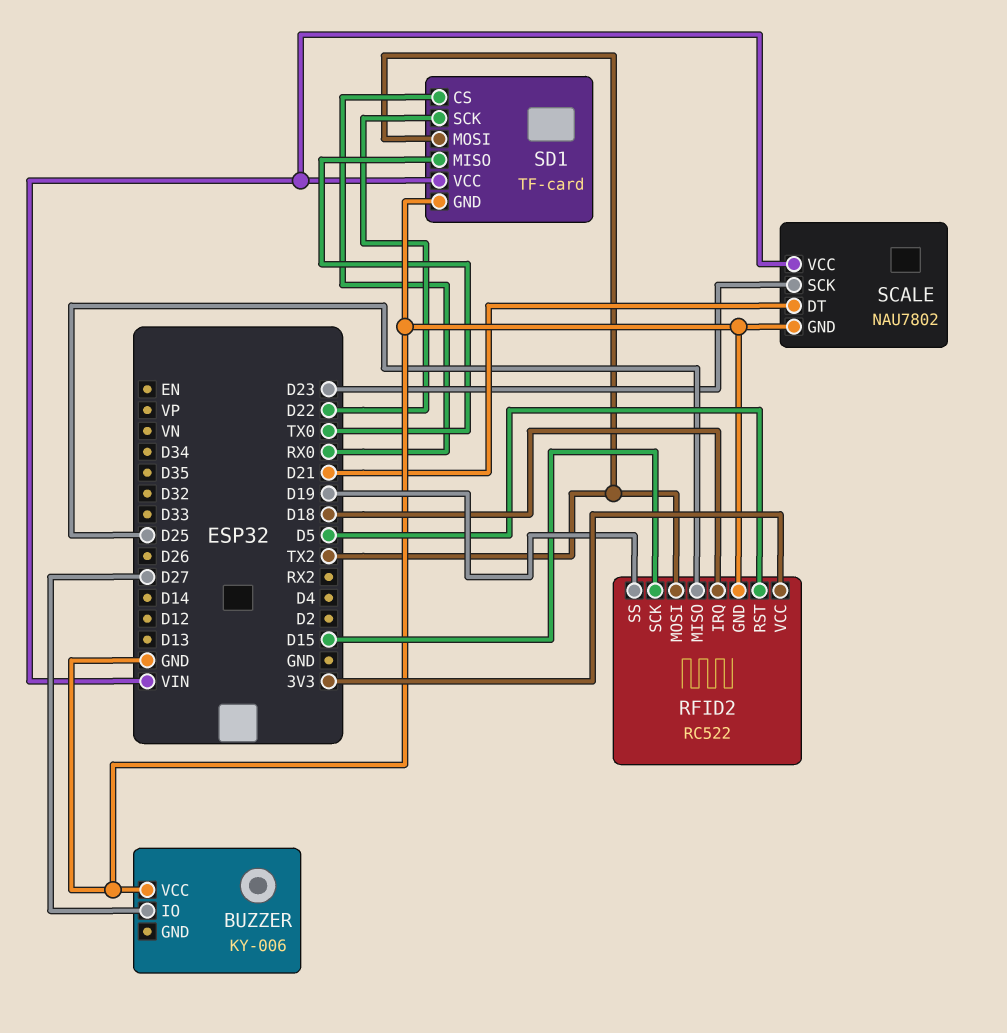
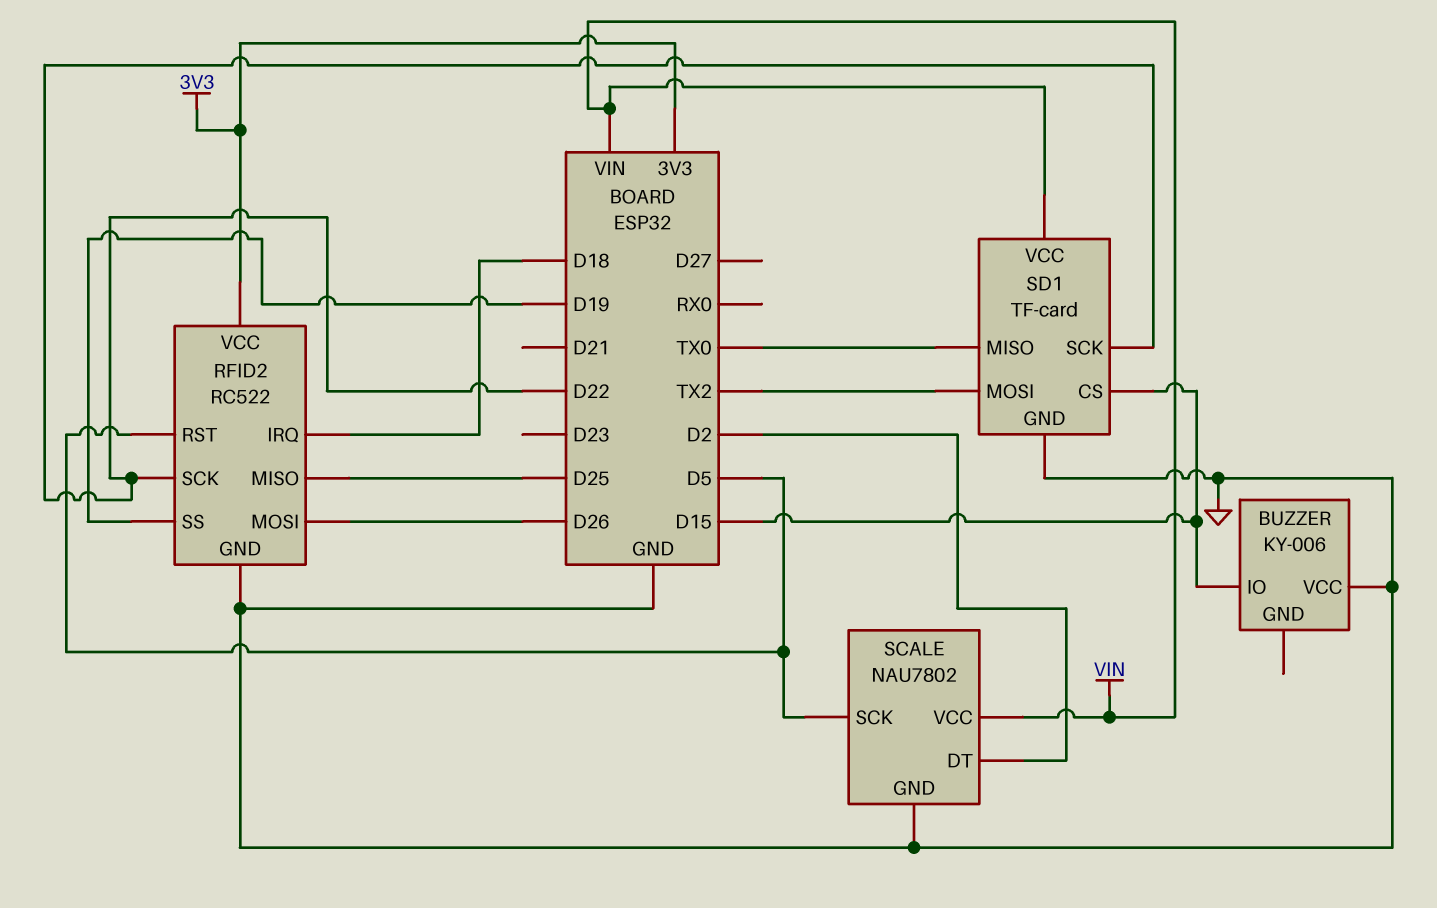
BUZZER pin IO: D27 -> D15
RFID2 pin MOSI: TX2 -> D26
RFID2 pin SCK: D15 -> D22
SCALE pin DT: D21 -> D2
SCALE pin SCK: D23 -> D5
SD1 pin CS: RX0 -> D15

